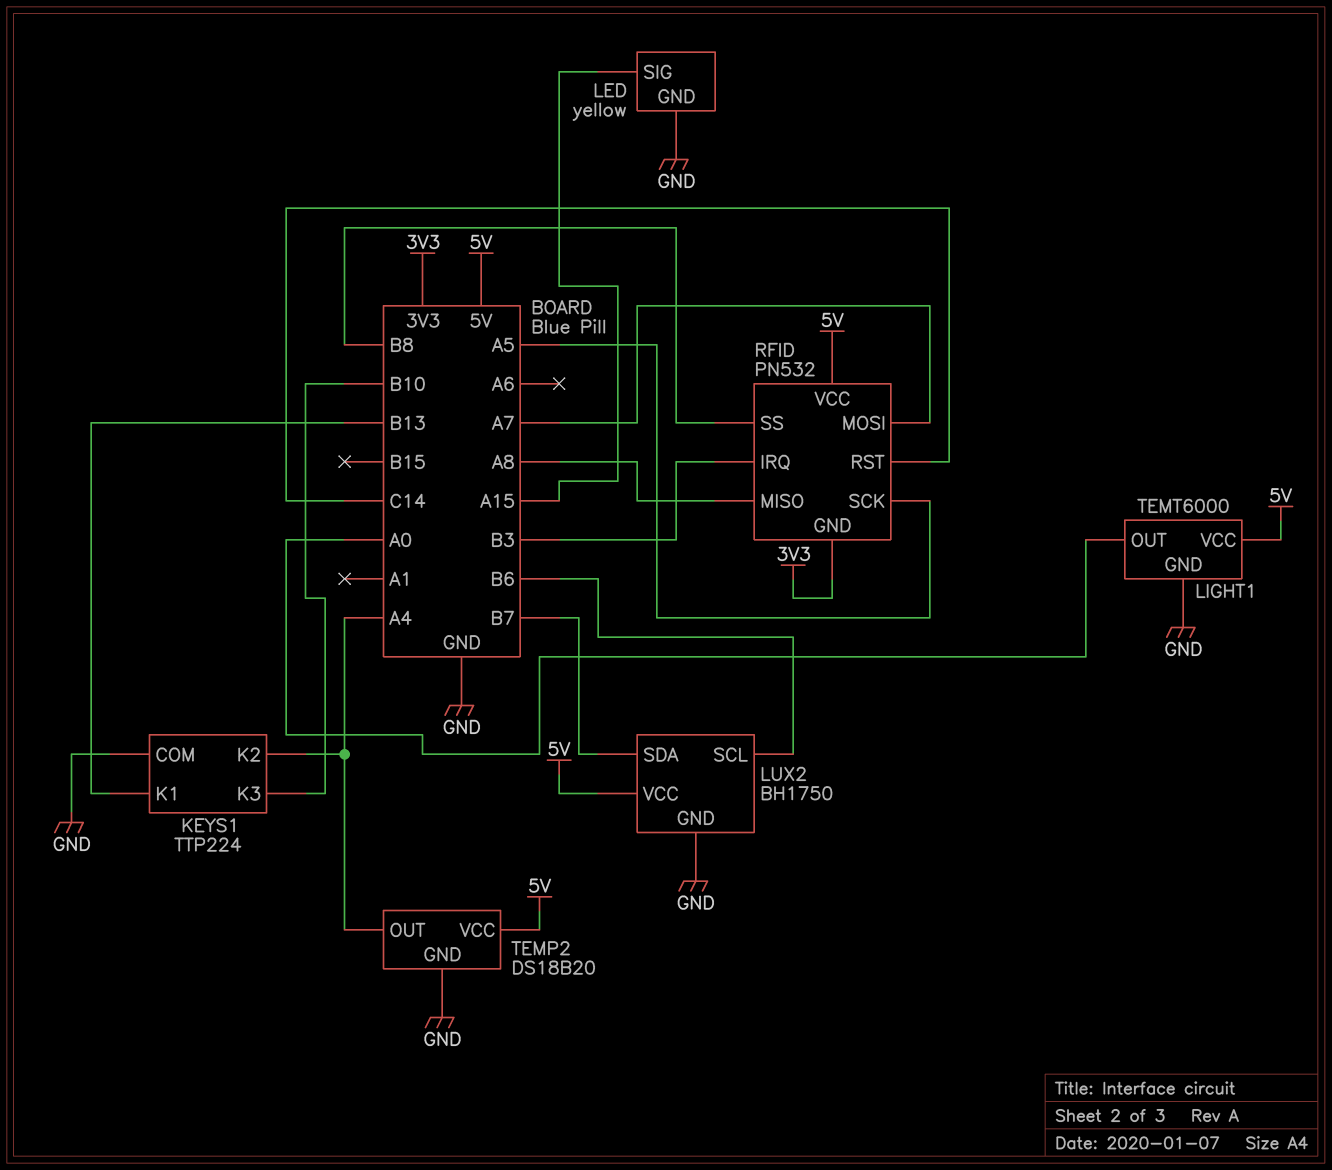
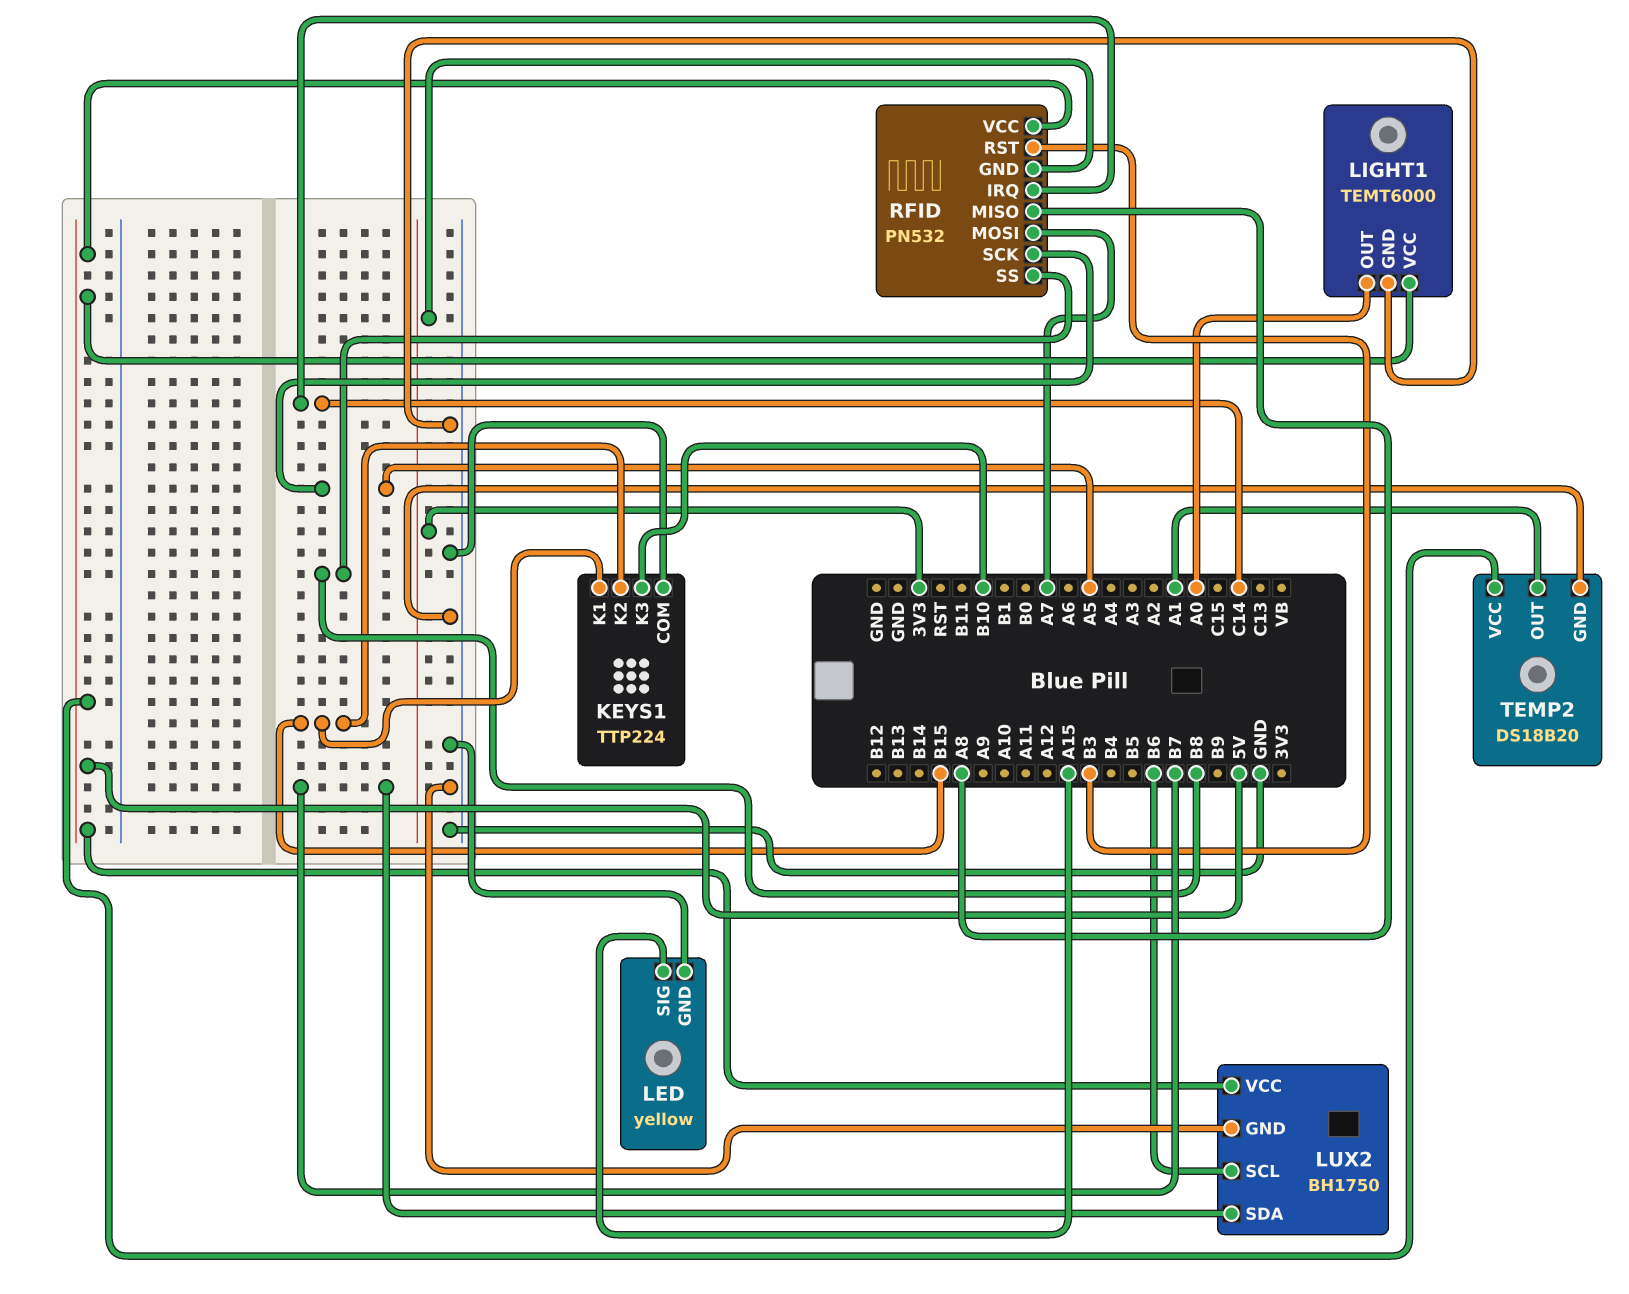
KEYS1 pin K1: B13 -> B15
KEYS1 pin K2: A4 -> B15
RFID pin IRQ: B3 -> C14
RFID pin RST: C14 -> B3
TEMP2 pin OUT: A4 -> A1

